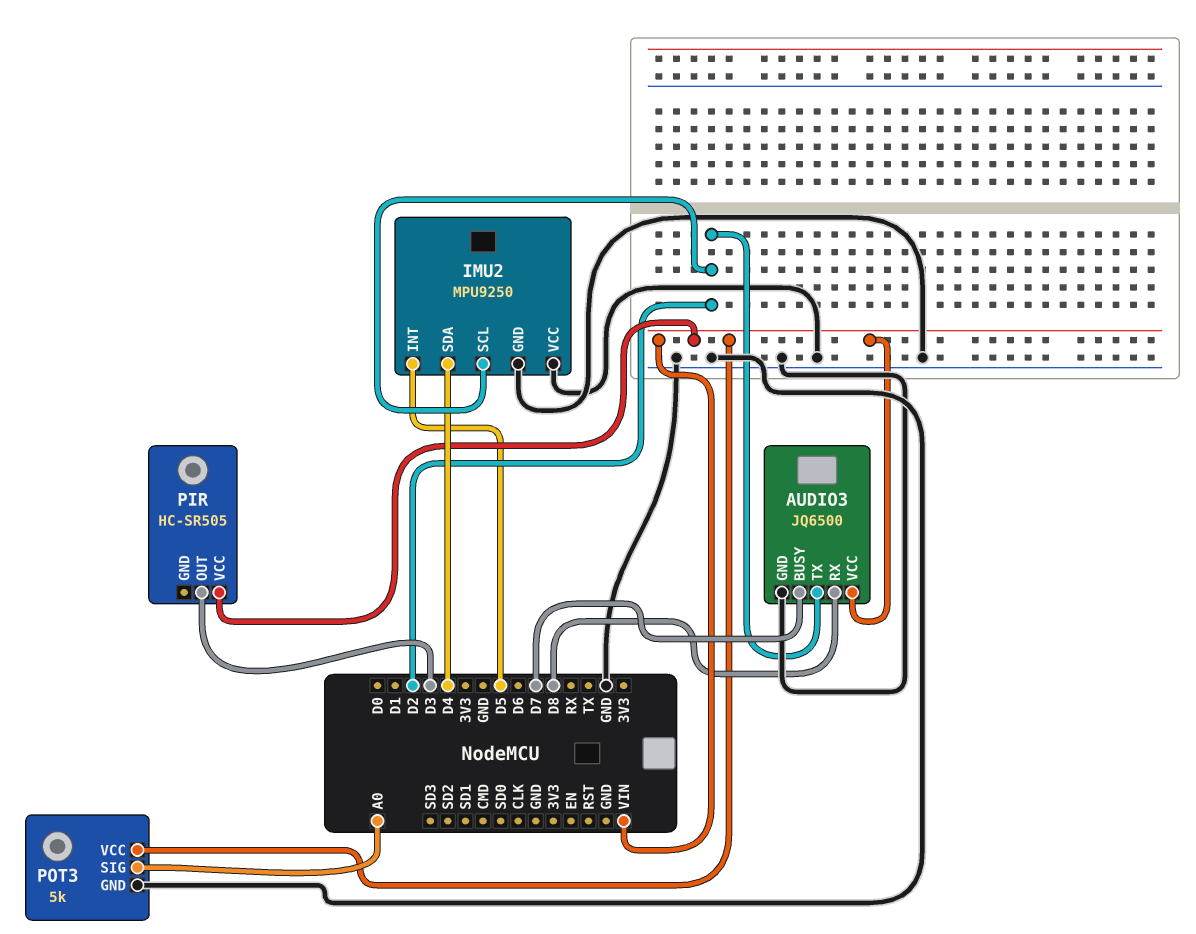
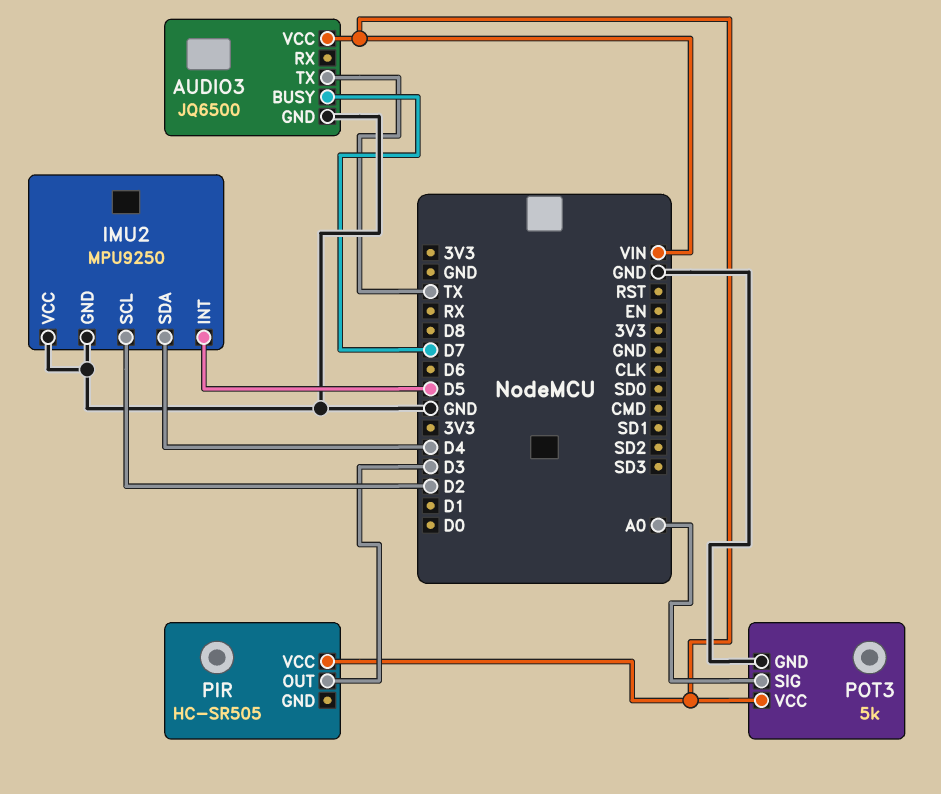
AUDIO3 pin RX: D8 -> none
AUDIO3 pin TX: D2 -> TX

